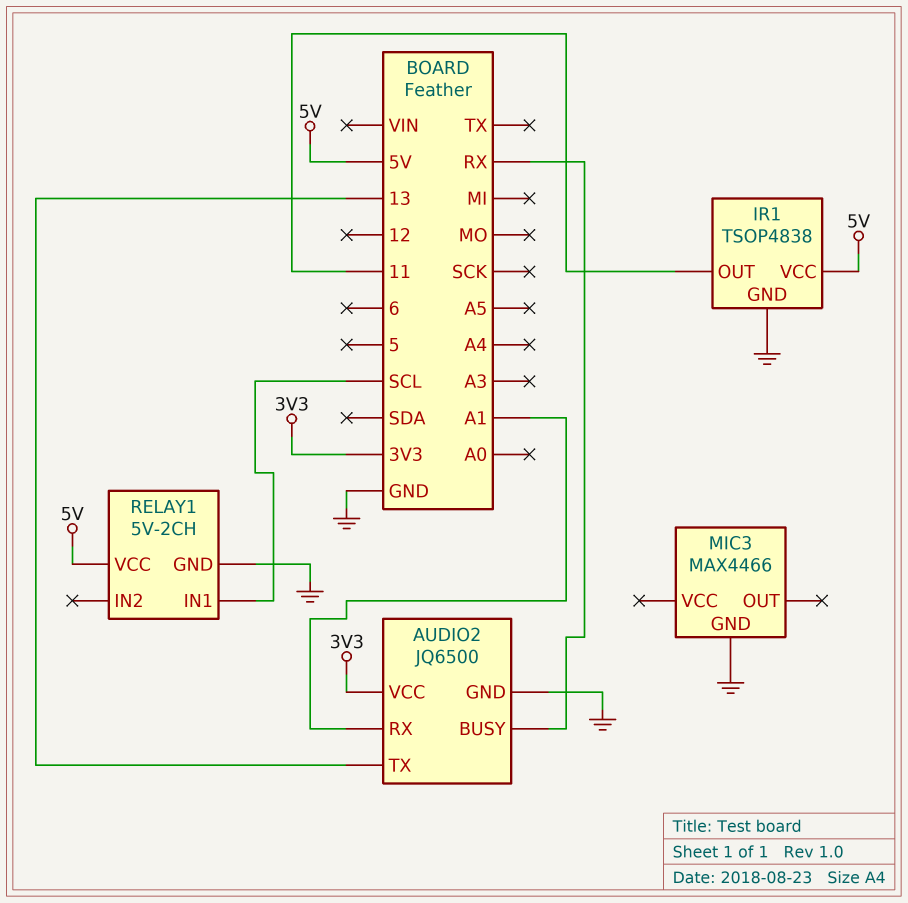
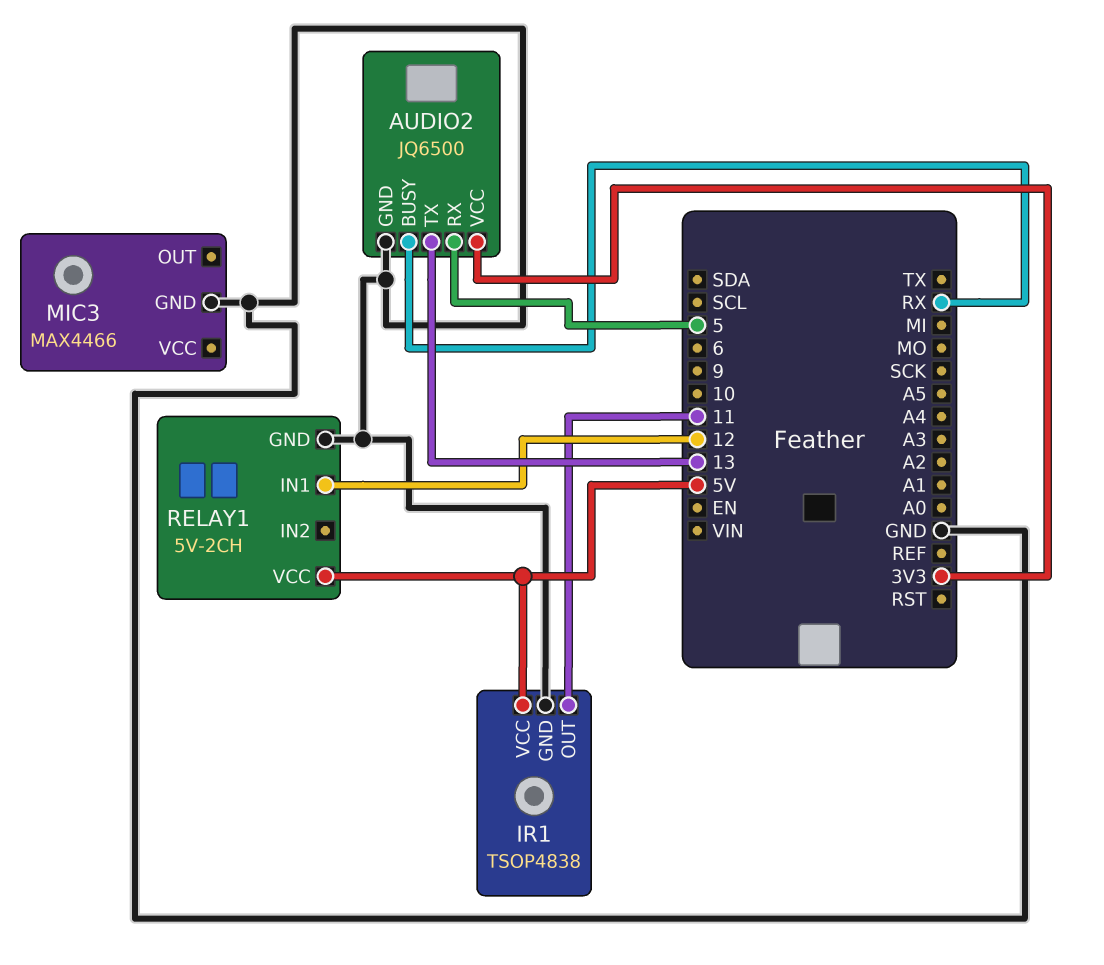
AUDIO2 pin RX: A1 -> 5
RELAY1 pin IN1: SCL -> 12

